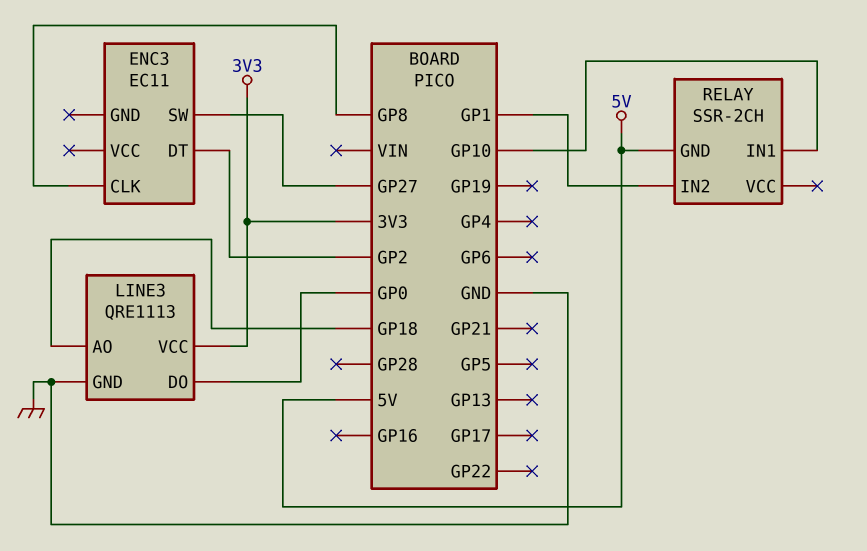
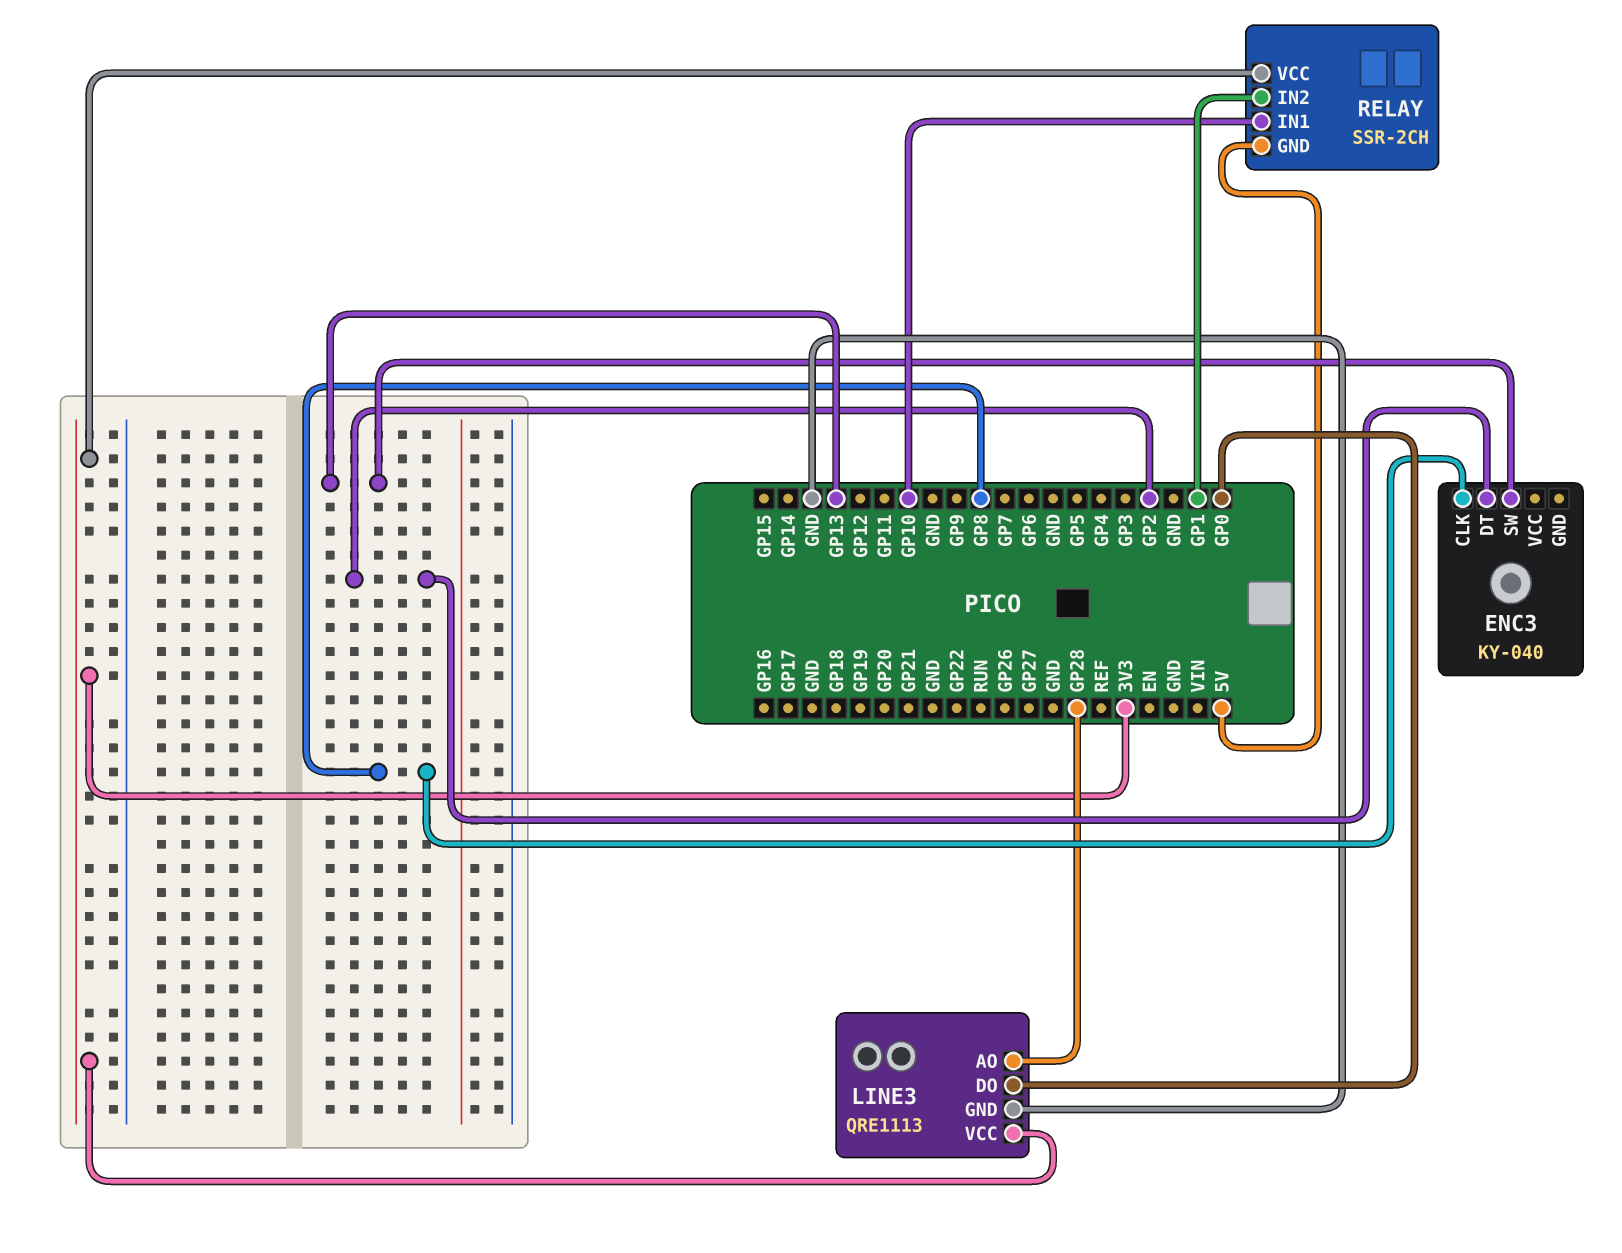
ENC3: EC11 -> KY-040
ENC3 pin SW: GP27 -> GP13
LINE3 pin AO: GP18 -> GP28
RELAY pin VCC: none -> 3V3

